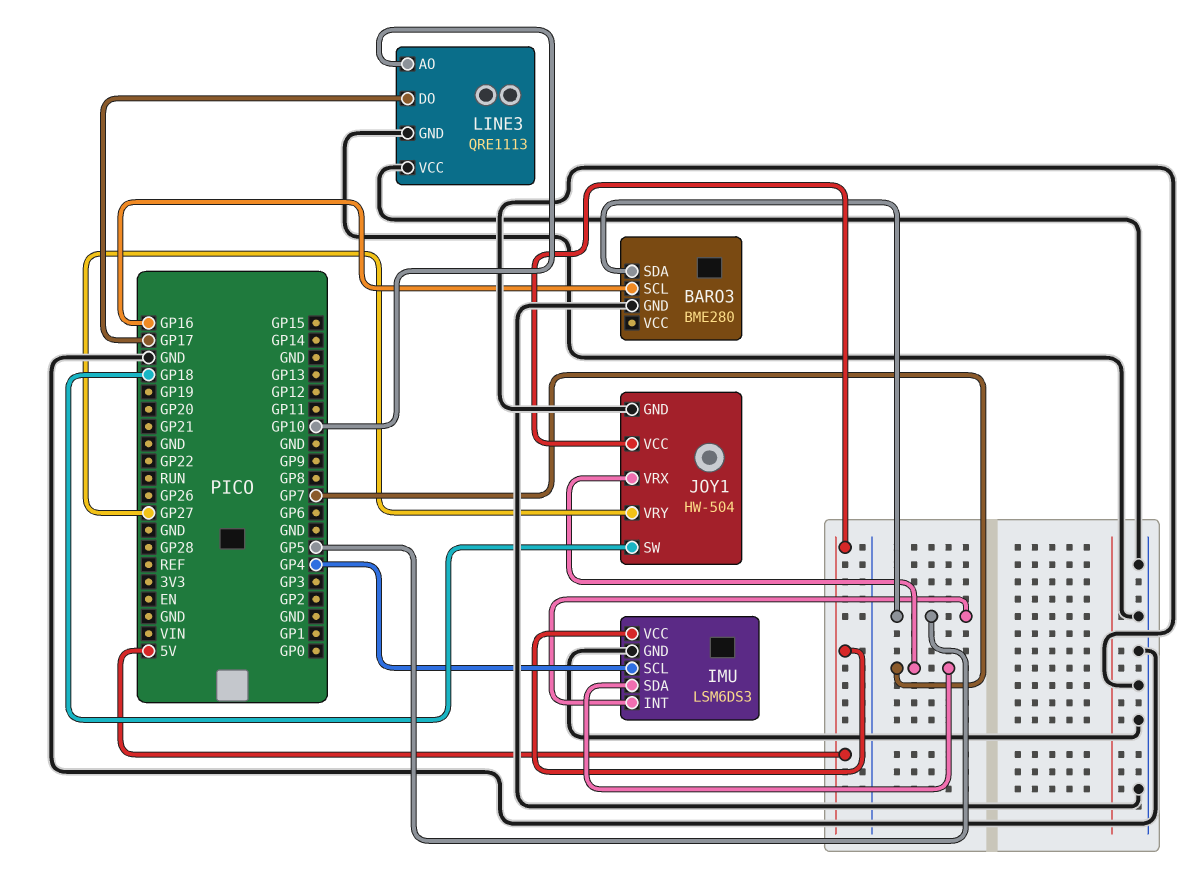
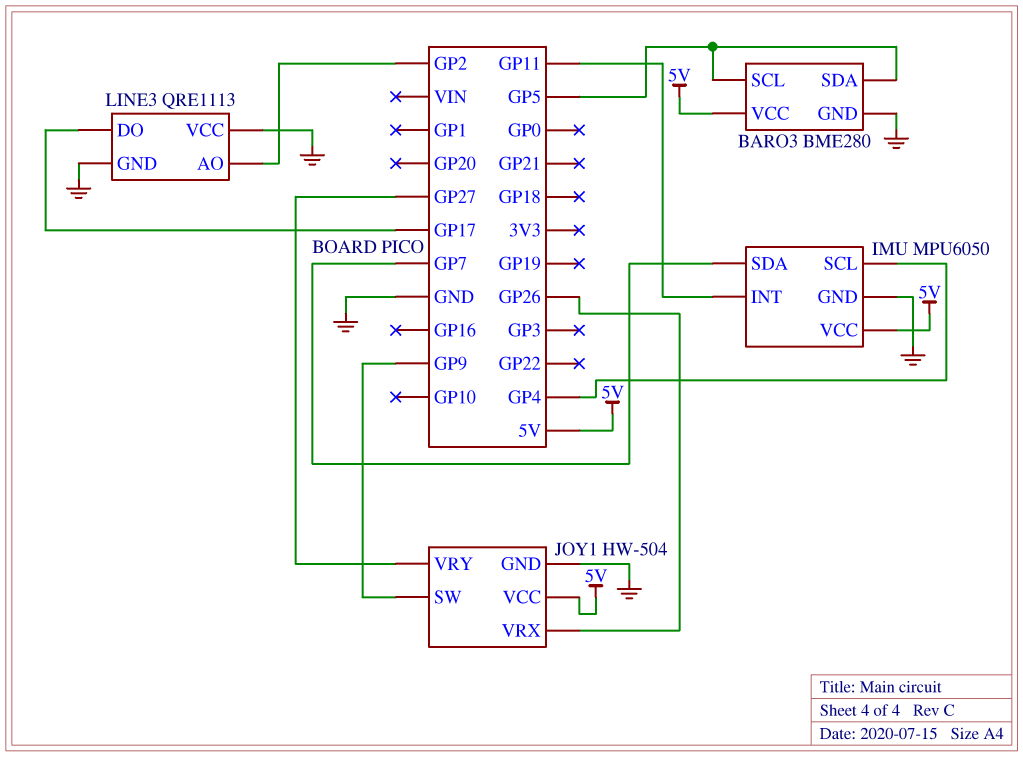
BARO3 pin SCL: GP16 -> GP5
BARO3 pin VCC: none -> 5V
IMU: LSM6DS3 -> MPU6050
IMU pin INT: GP5 -> GP11
JOY1 pin SW: GP18 -> GP9
JOY1 pin VRX: GP7 -> GP26
LINE3 pin AO: GP10 -> GP2

